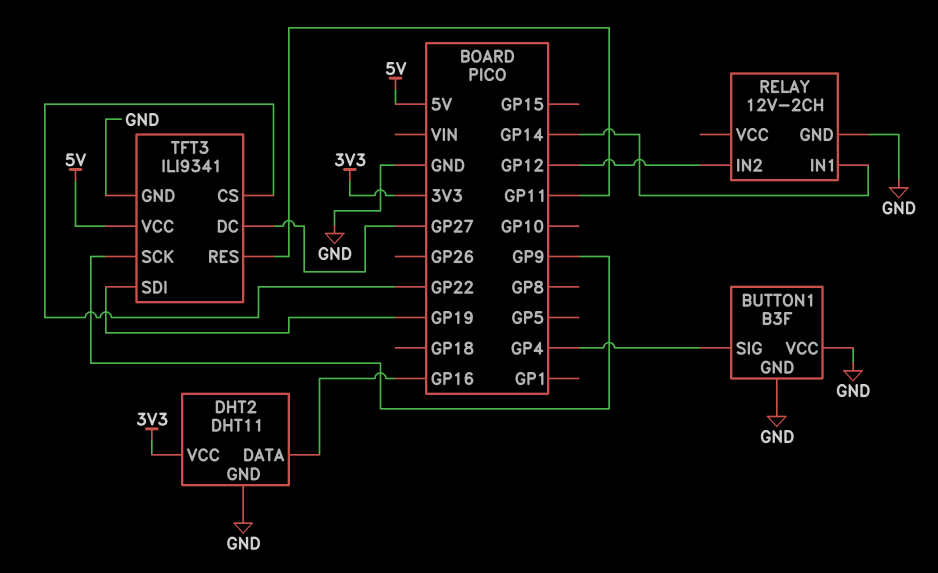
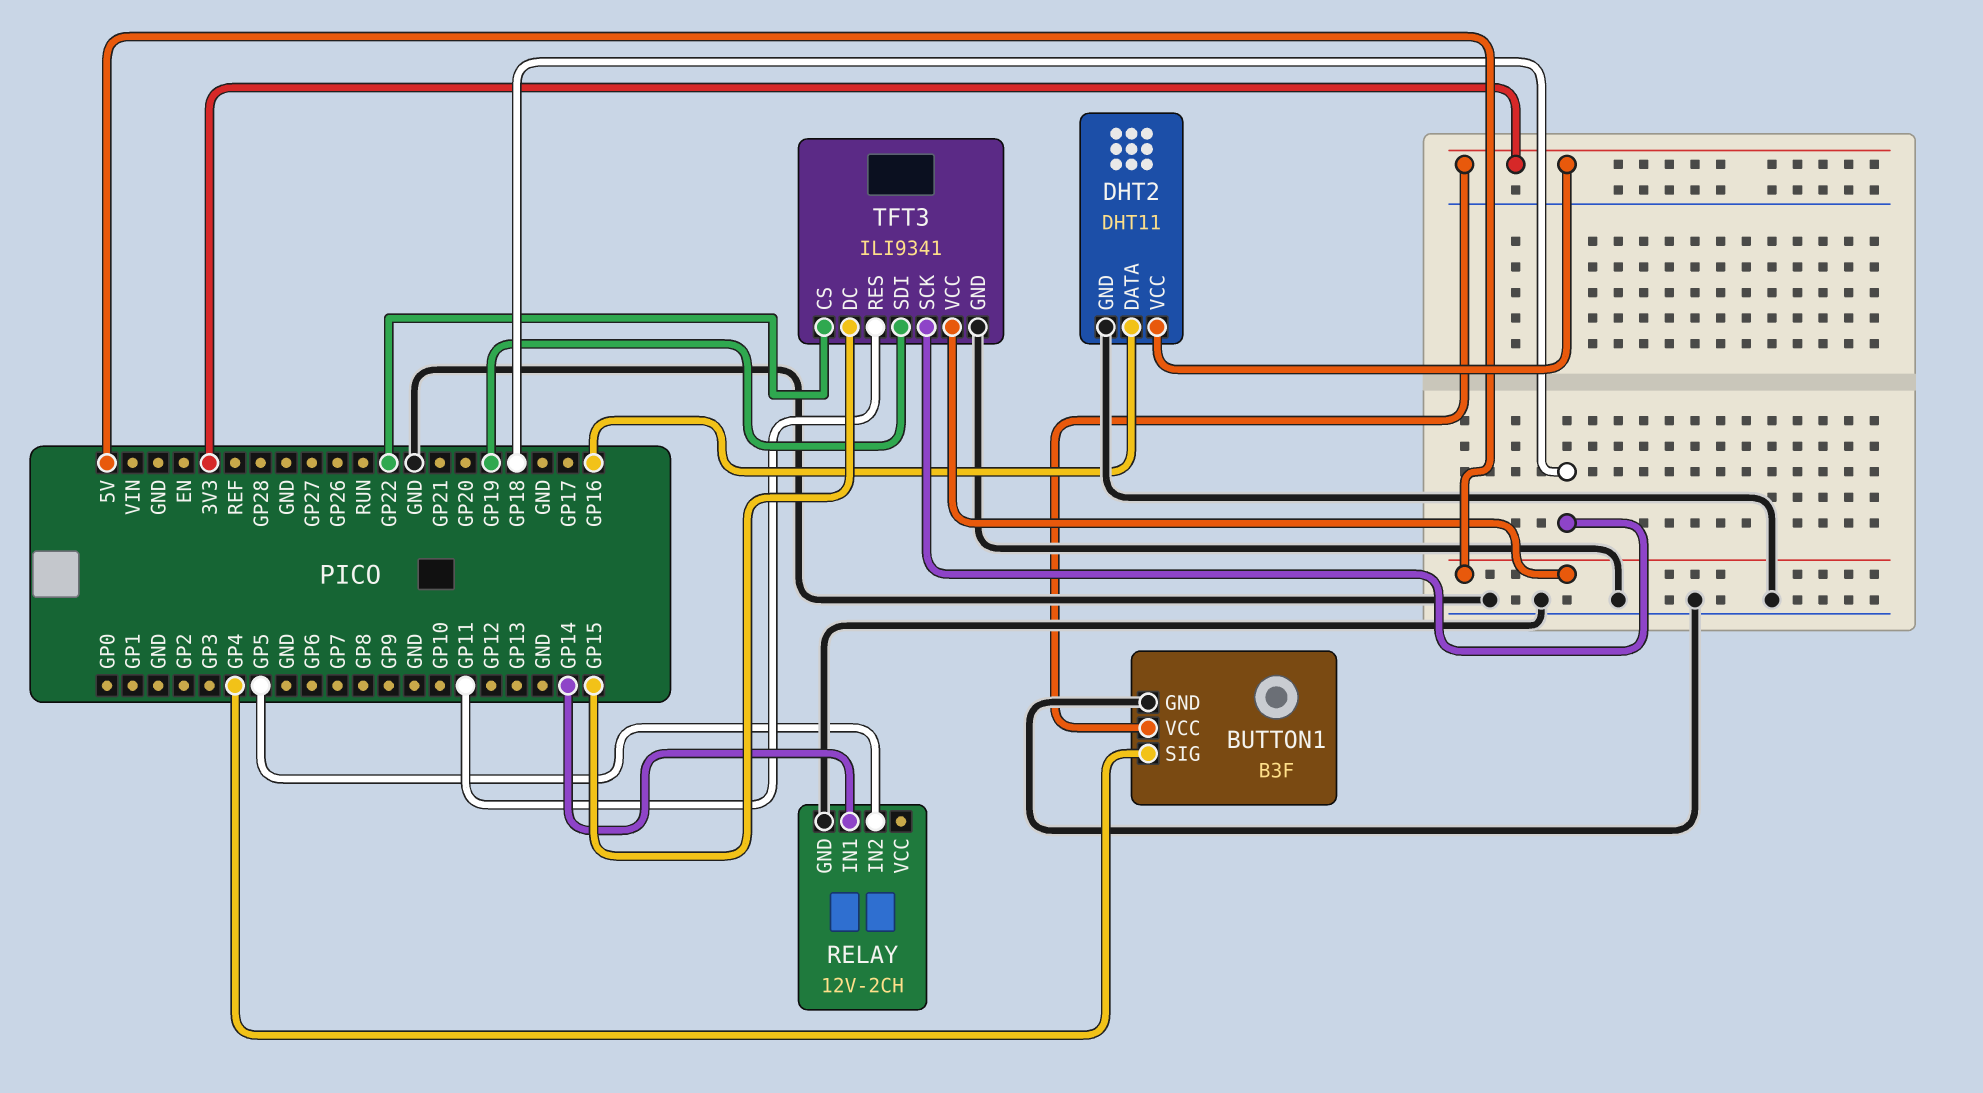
BUTTON1 pin VCC: GND -> 3V3
RELAY pin IN2: GP12 -> GP5
TFT3 pin DC: GP27 -> GP15
TFT3 pin SCK: GP9 -> GP18

